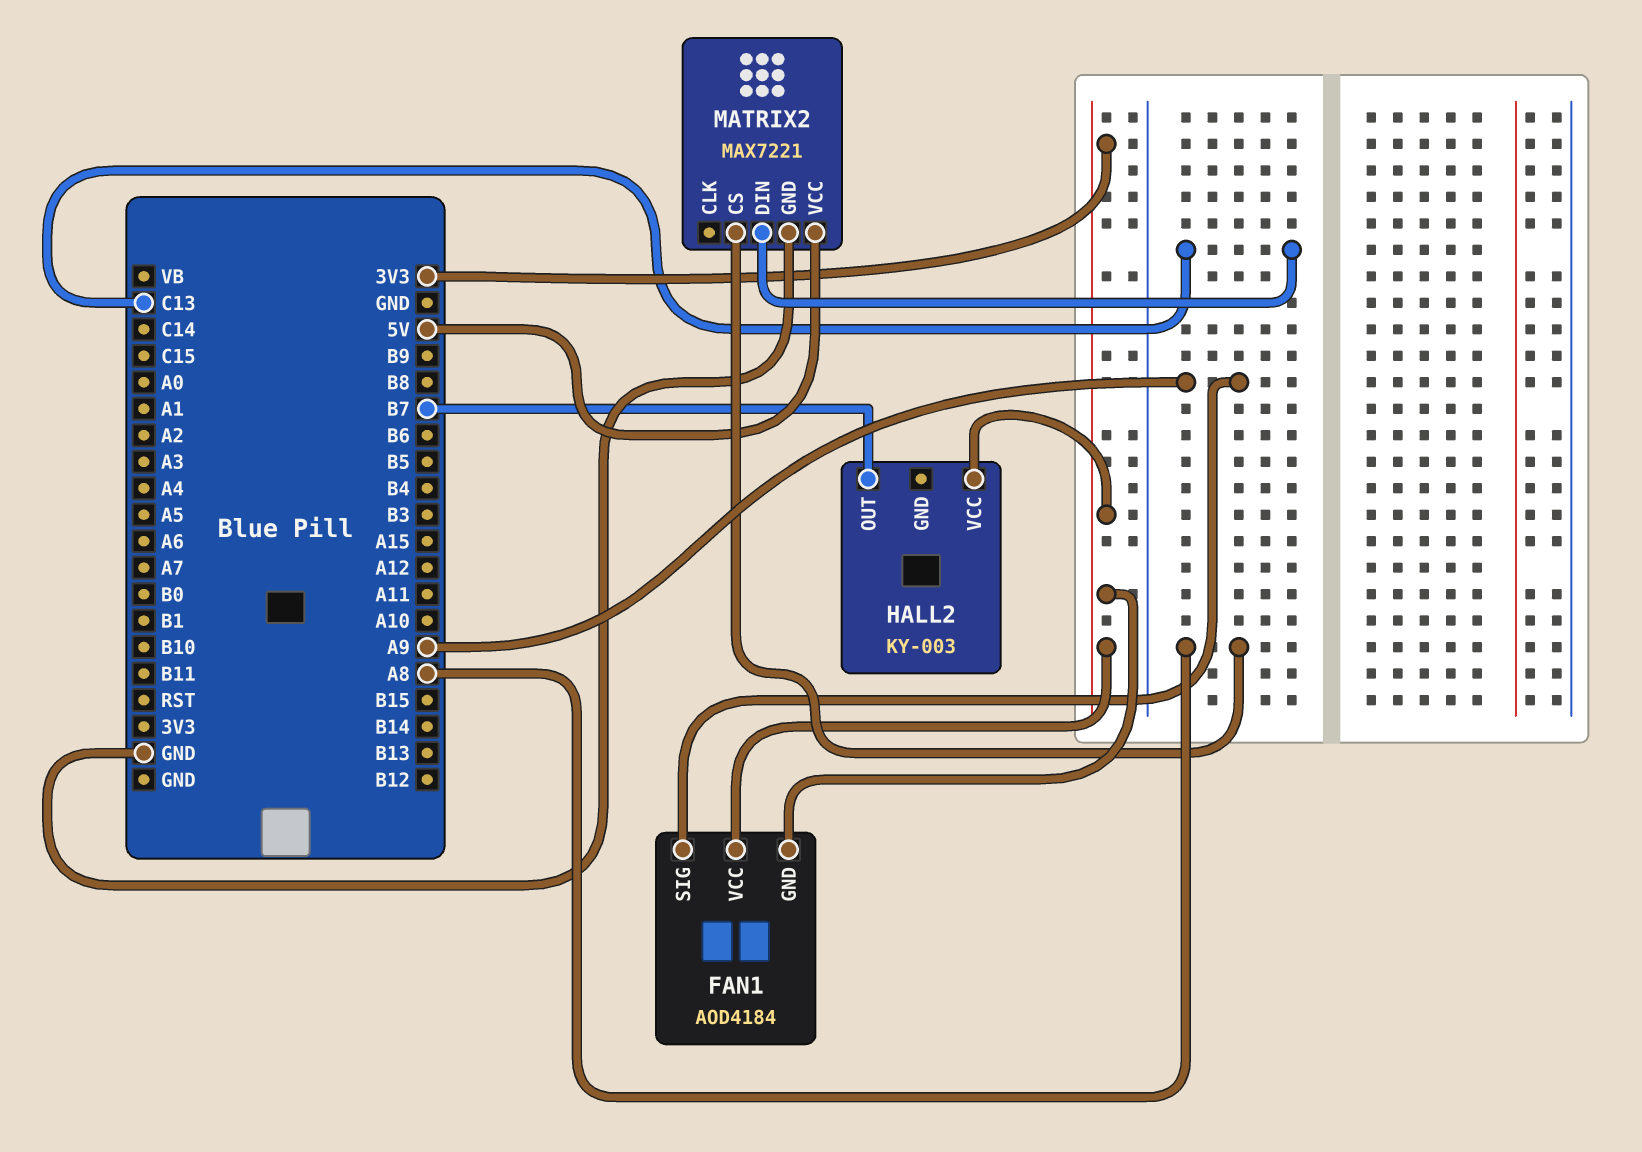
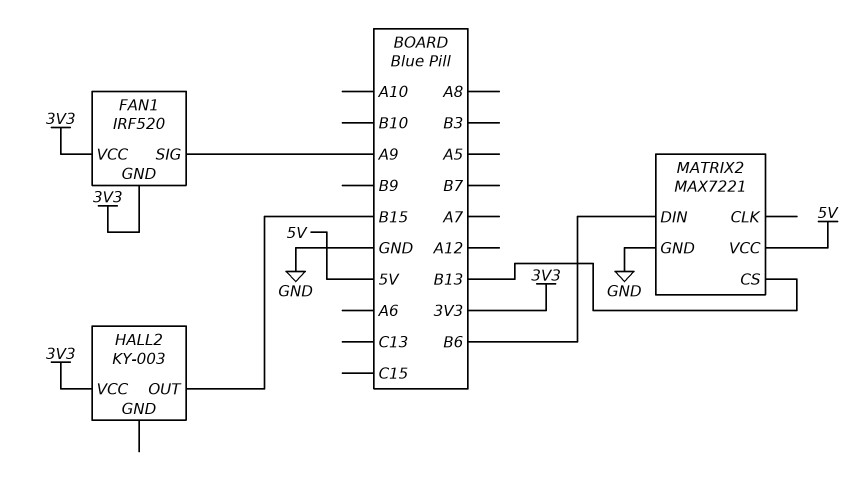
FAN1: AOD4184 -> IRF520
HALL2 pin OUT: B7 -> B15
MATRIX2 pin CS: A8 -> B13
MATRIX2 pin DIN: C13 -> B6

